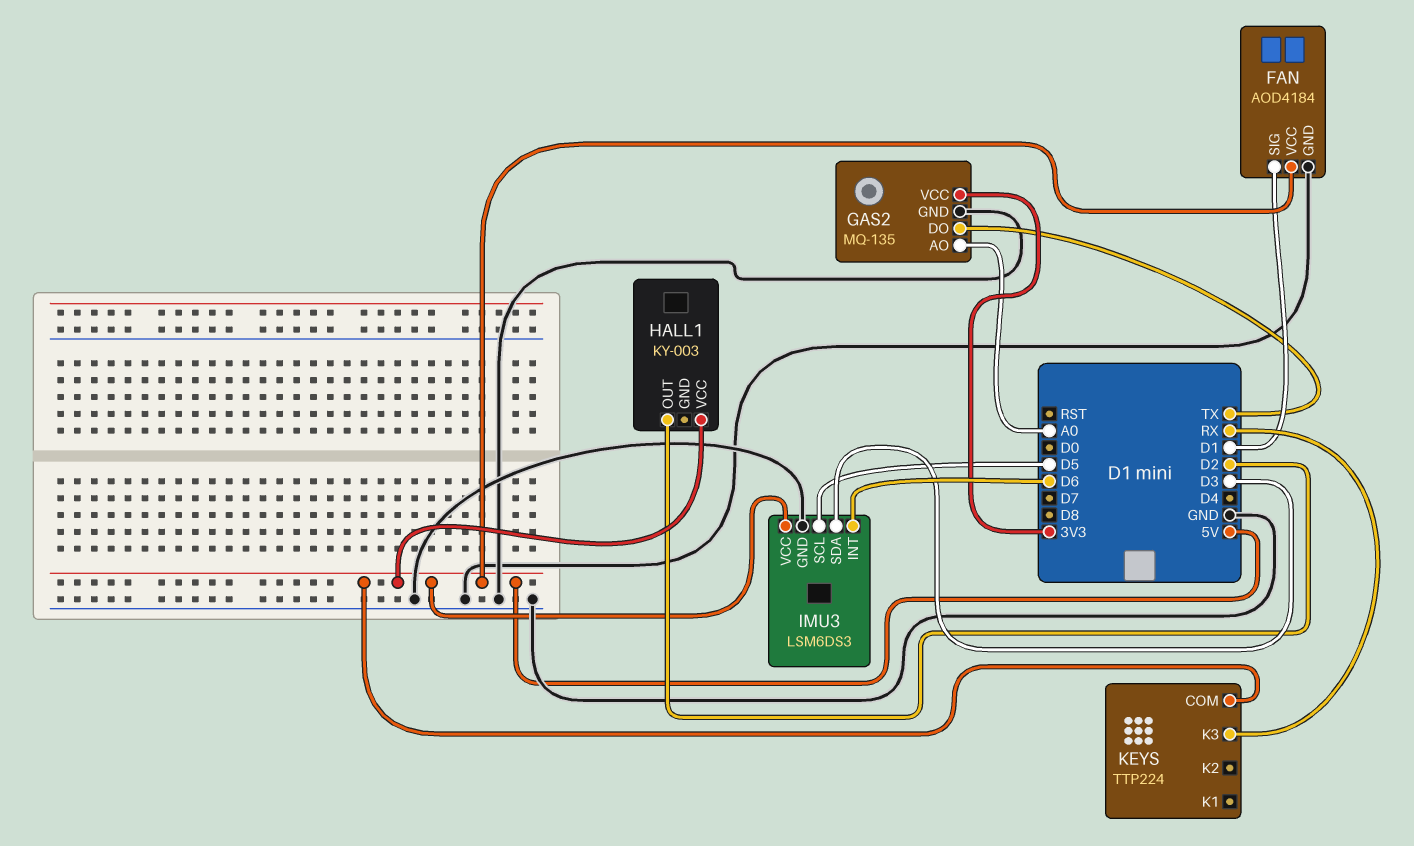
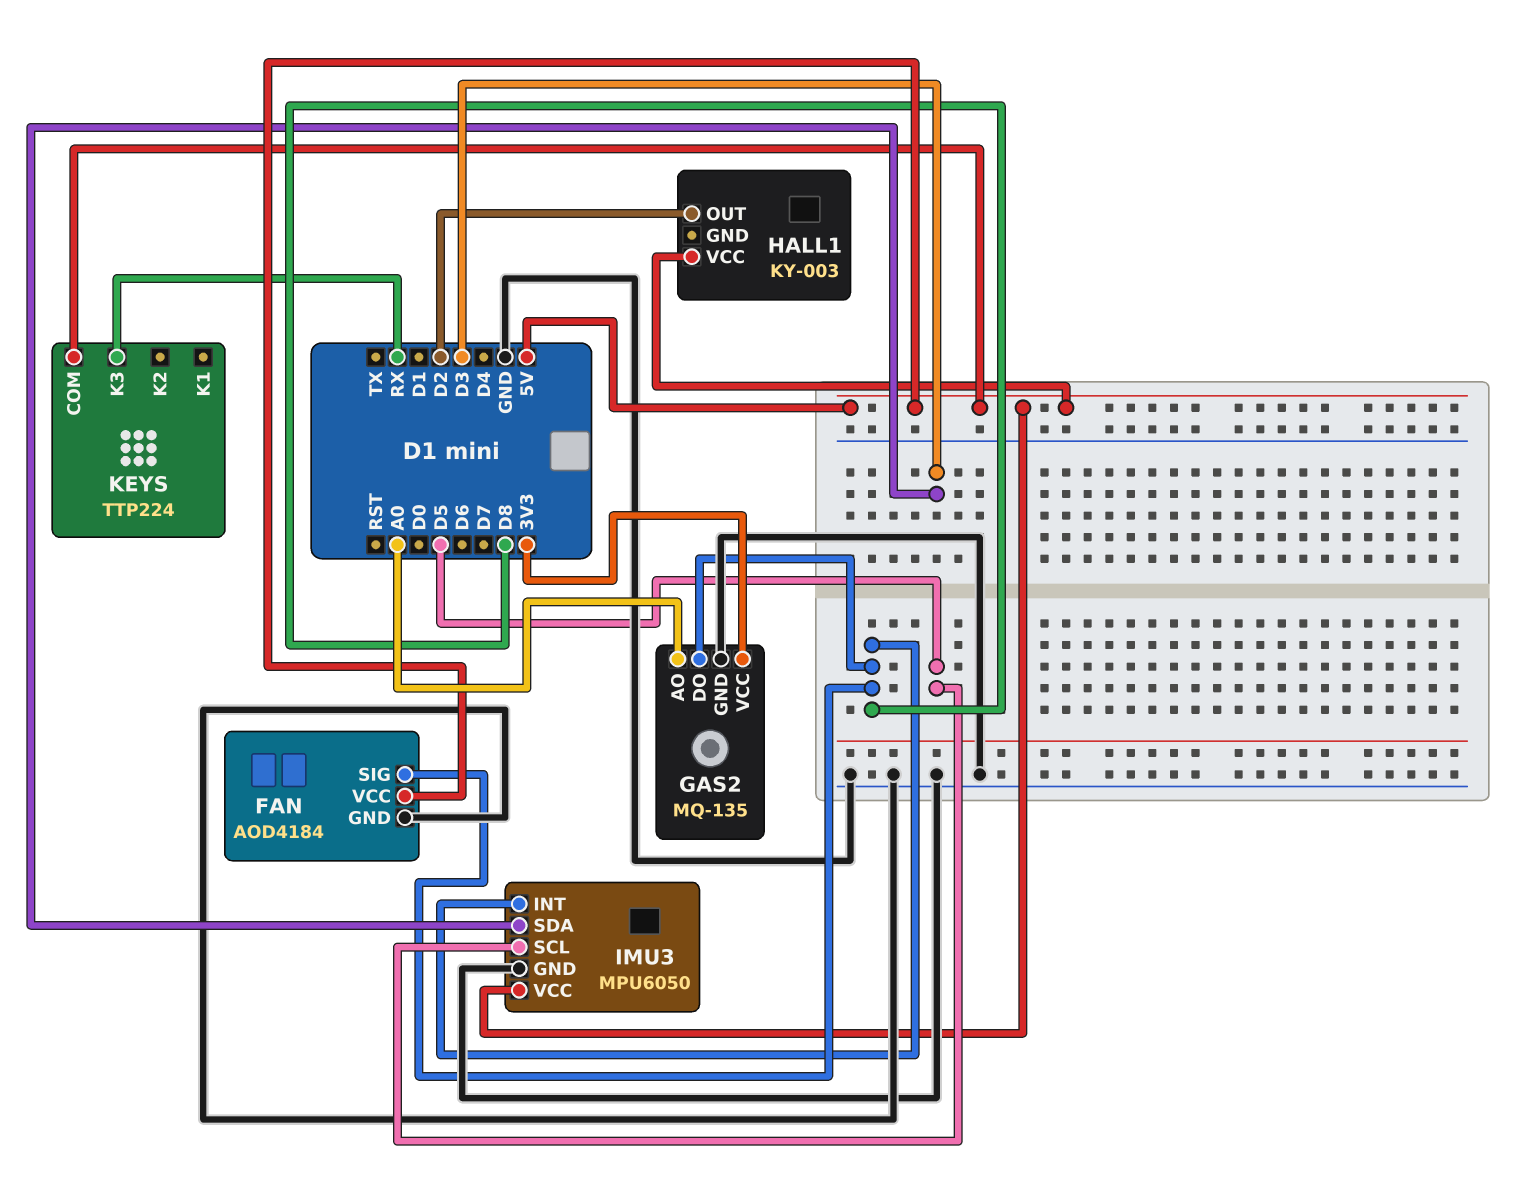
FAN pin SIG: D1 -> D8
GAS2 pin DO: TX -> D8
IMU3: LSM6DS3 -> MPU6050
IMU3 pin INT: D6 -> D8

